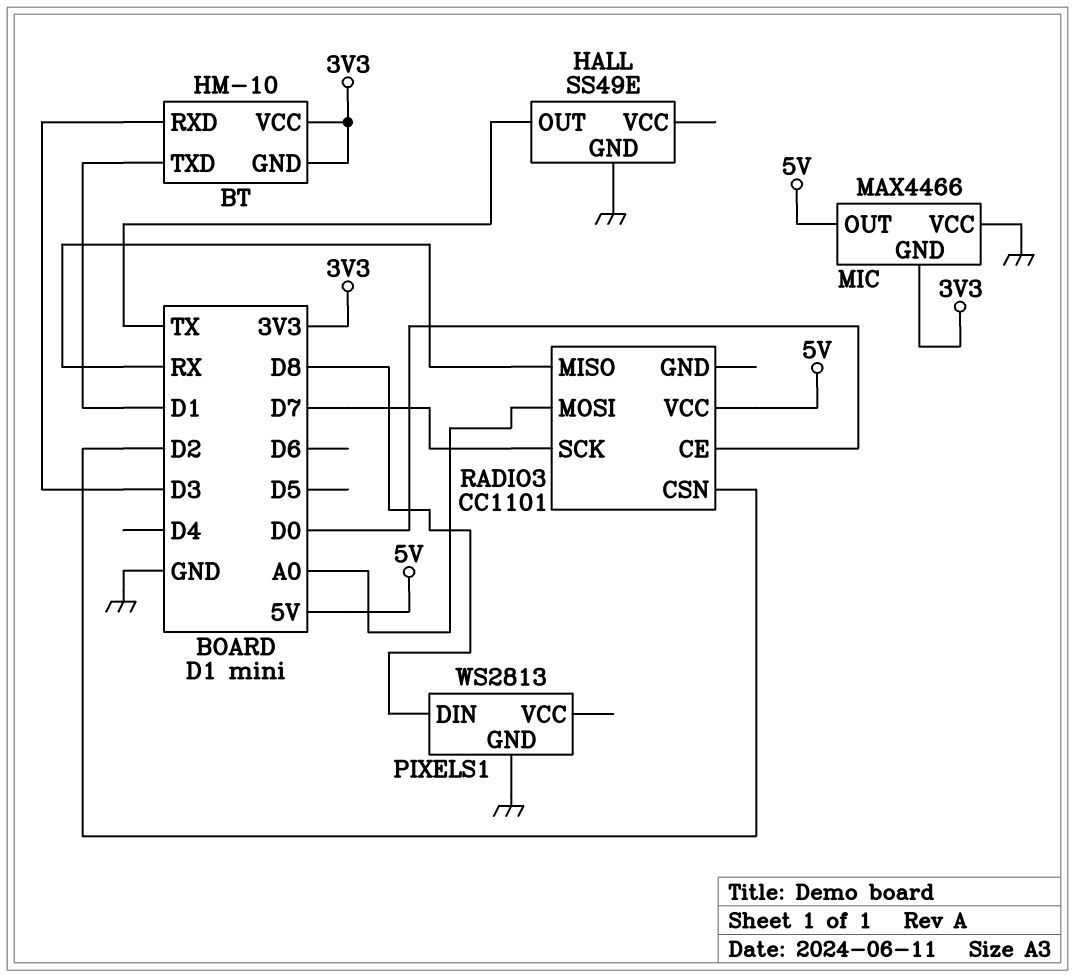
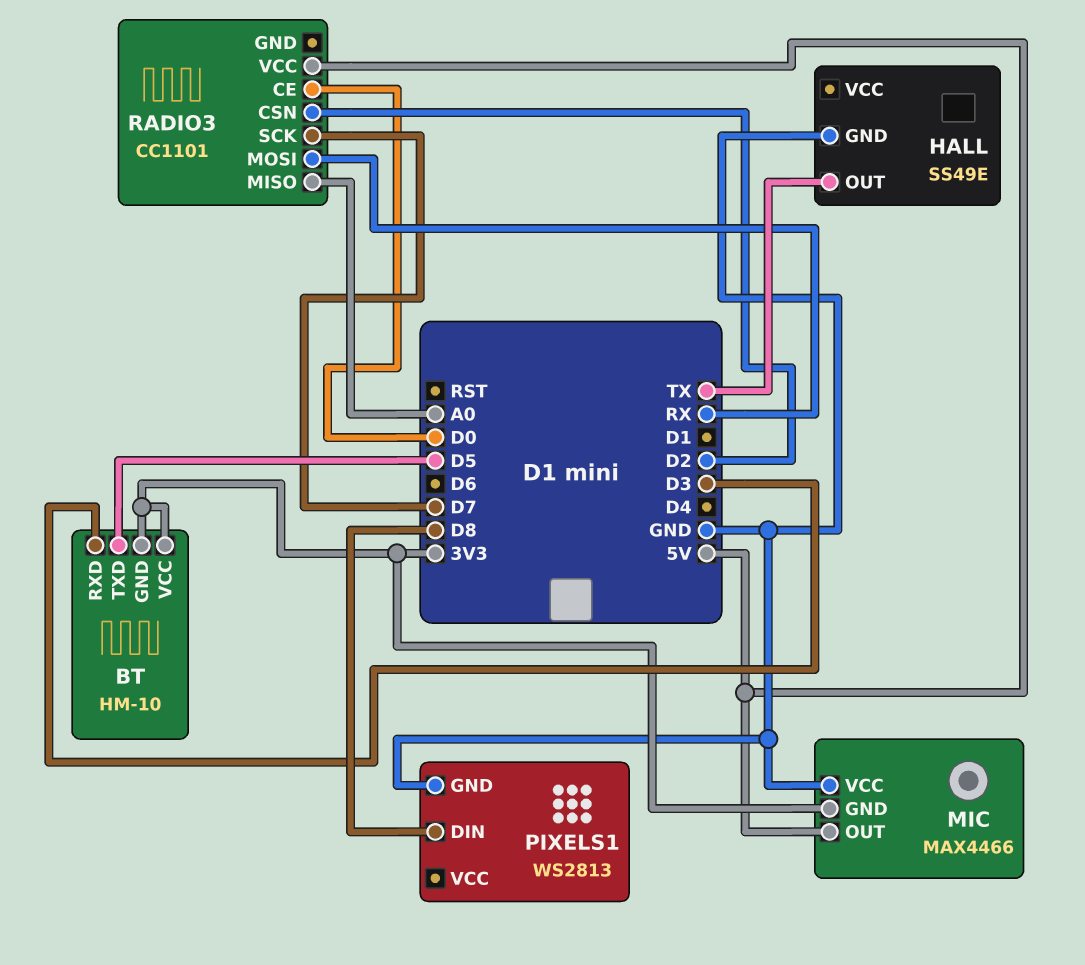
BT pin TXD: D1 -> D5
RADIO3 pin MISO: RX -> A0
RADIO3 pin MOSI: A0 -> RX

